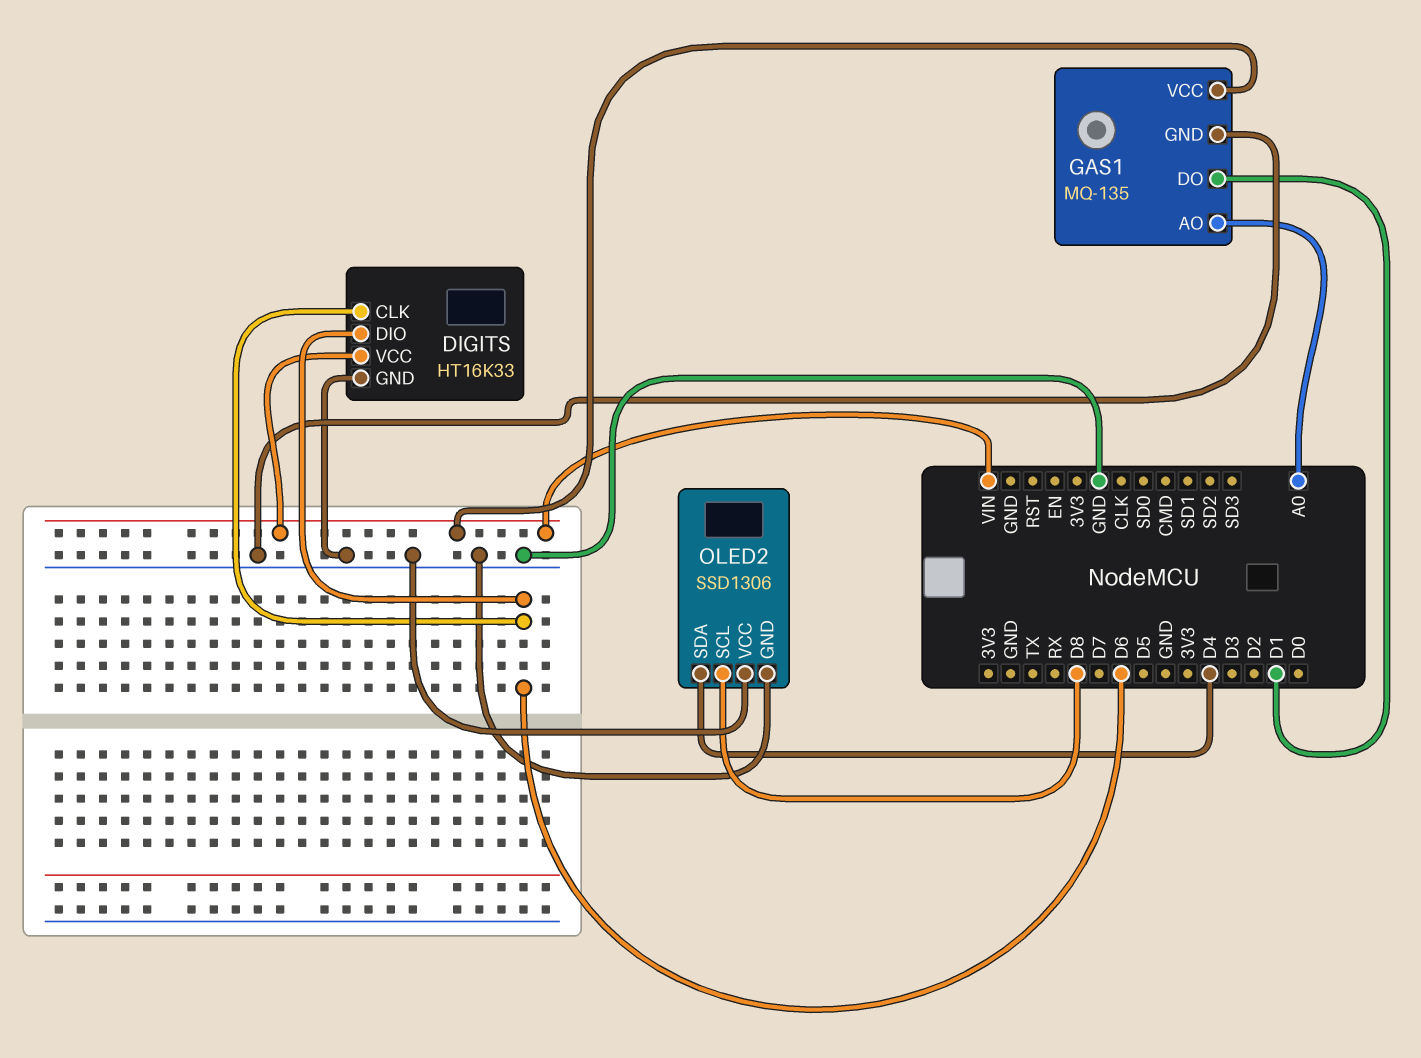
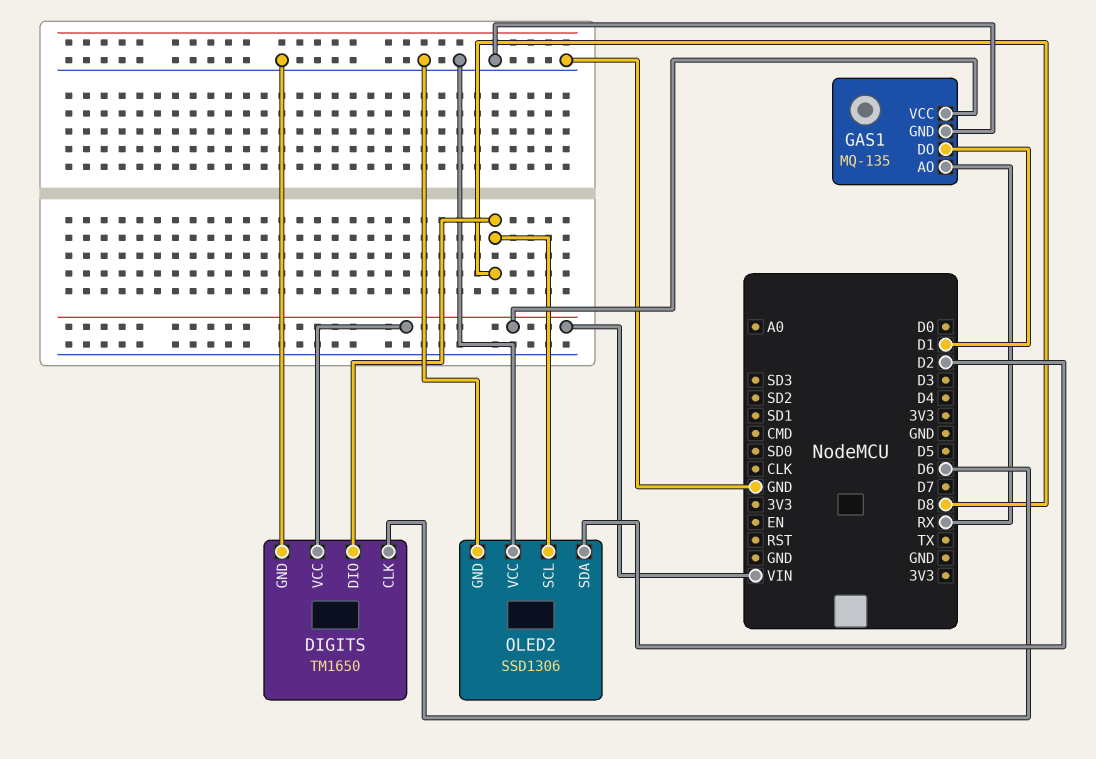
DIGITS: HT16K33 -> TM1650
DIGITS pin DIO: D6 -> D8
GAS1 pin AO: A0 -> RX
OLED2 pin SDA: D4 -> D2

